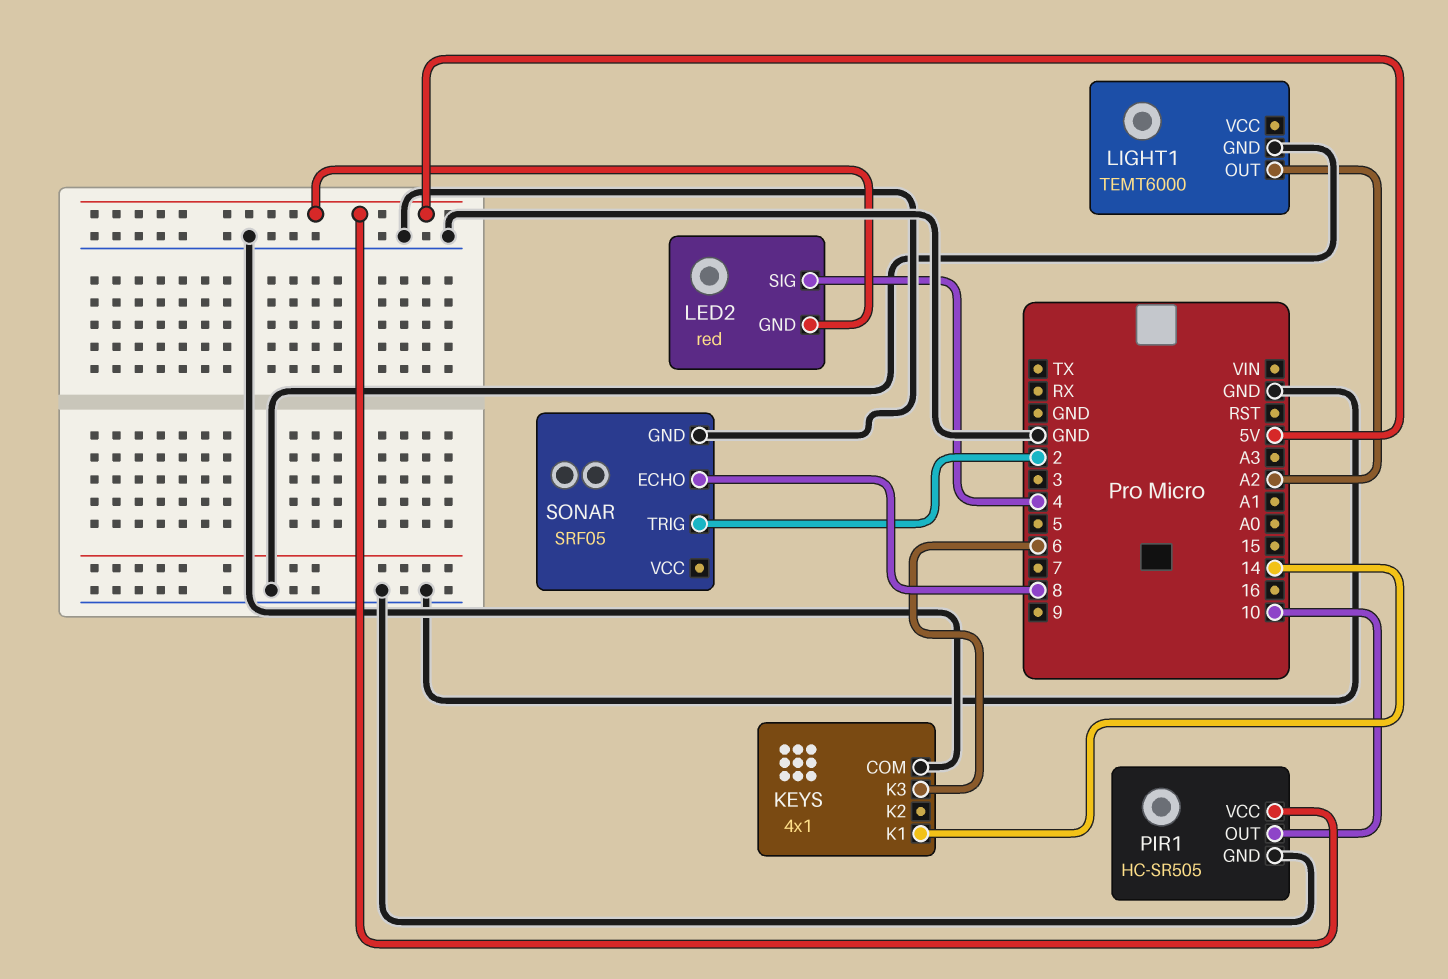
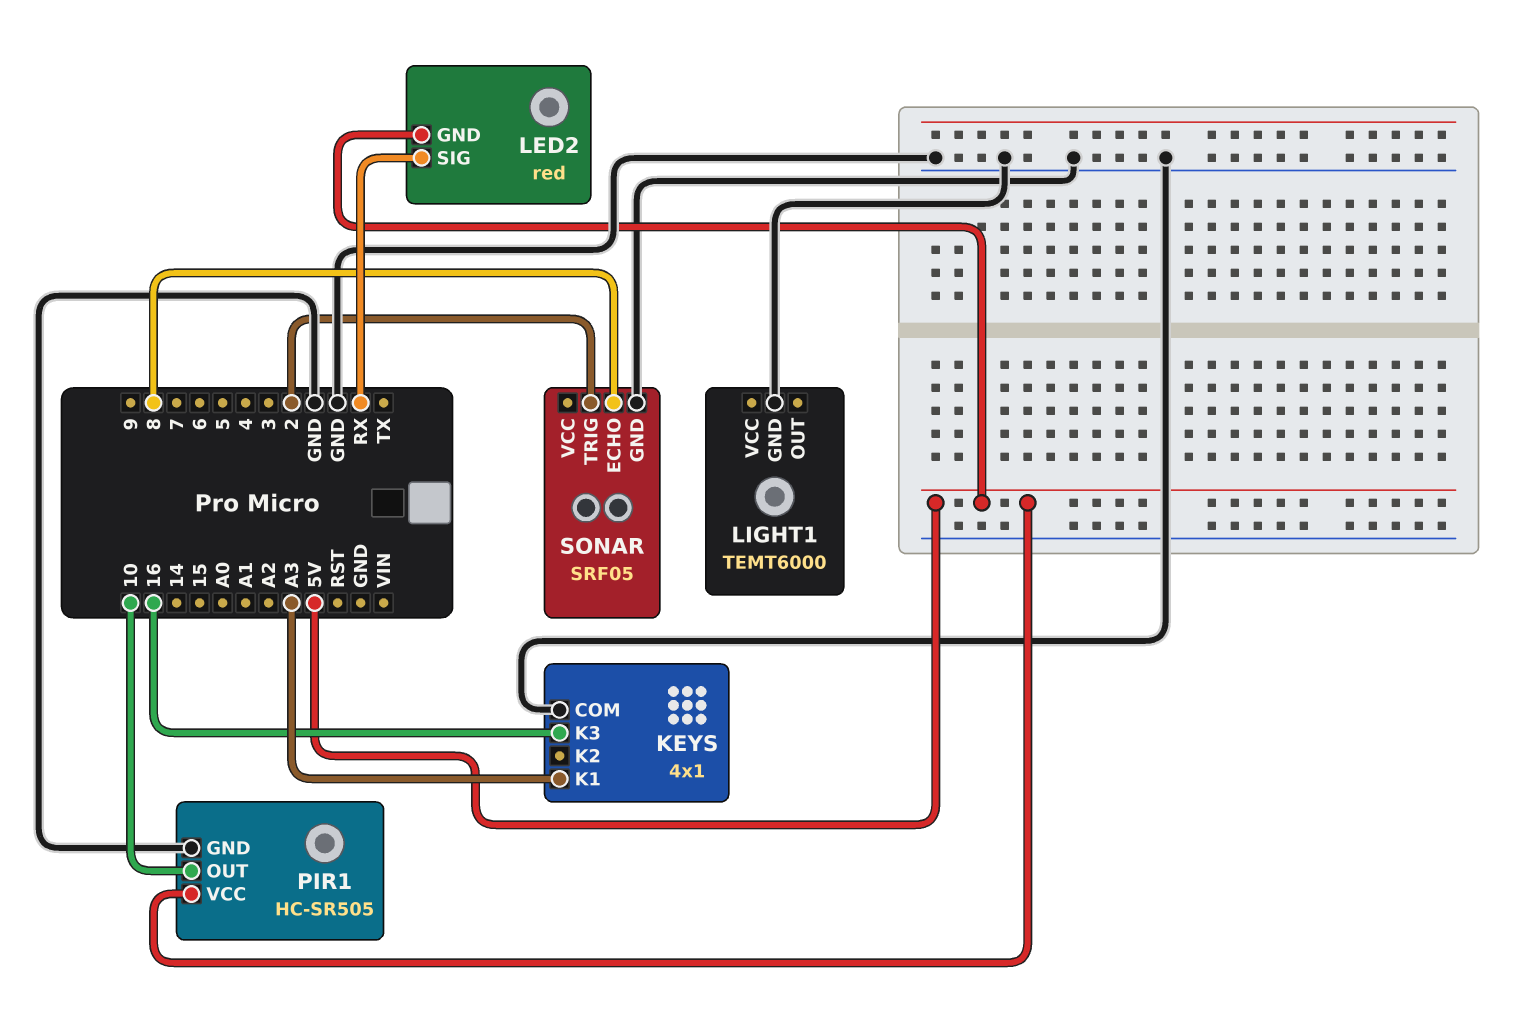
KEYS pin K1: 14 -> A3
KEYS pin K3: 6 -> 16
LED2 pin SIG: 4 -> RX
LIGHT1 pin OUT: A2 -> none

